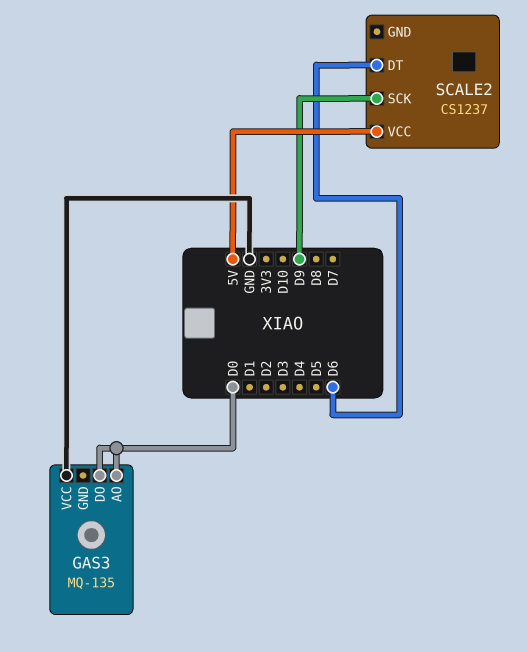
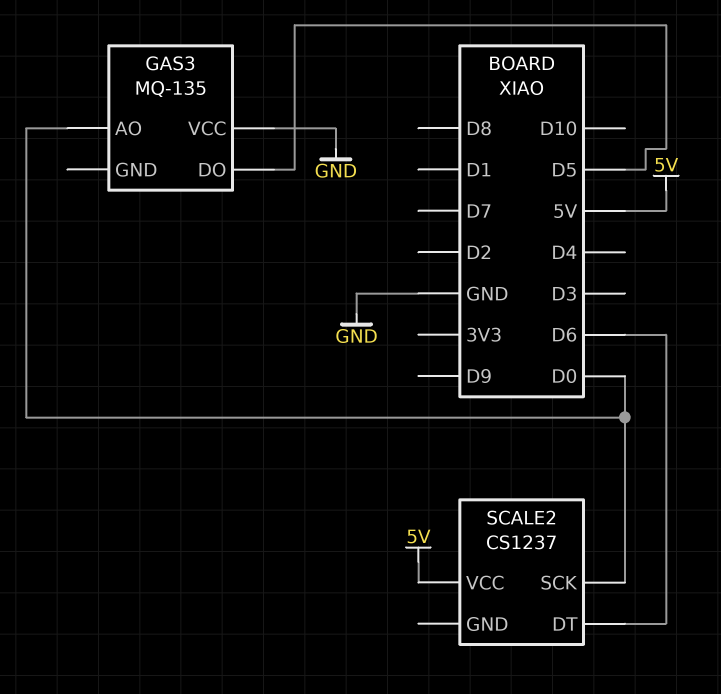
GAS3 pin DO: D0 -> D5
SCALE2 pin SCK: D9 -> D0

